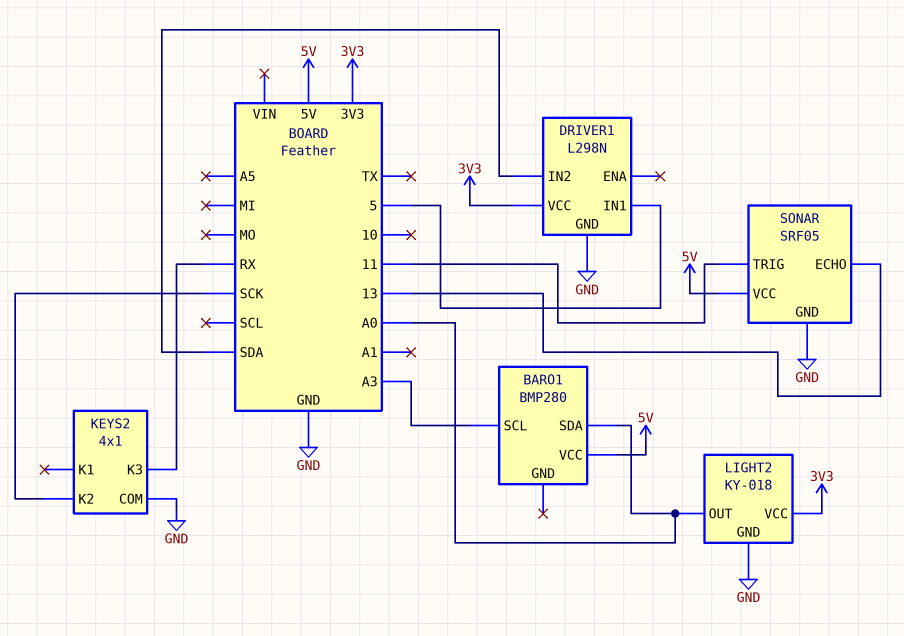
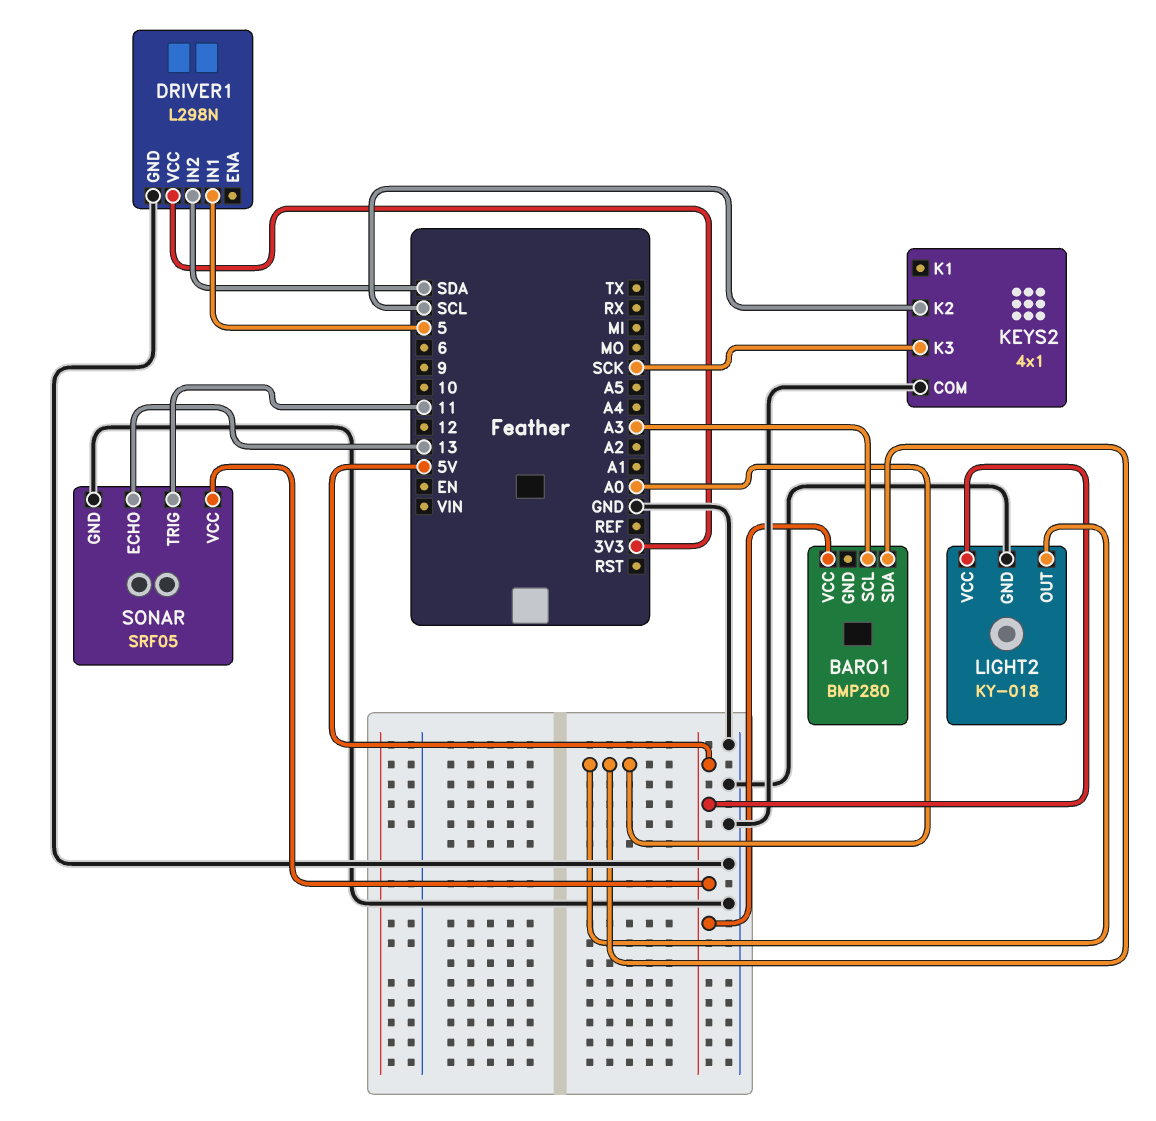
KEYS2 pin K2: SCK -> SCL
KEYS2 pin K3: RX -> SCK
LIGHT2 pin VCC: 3V3 -> 5V

